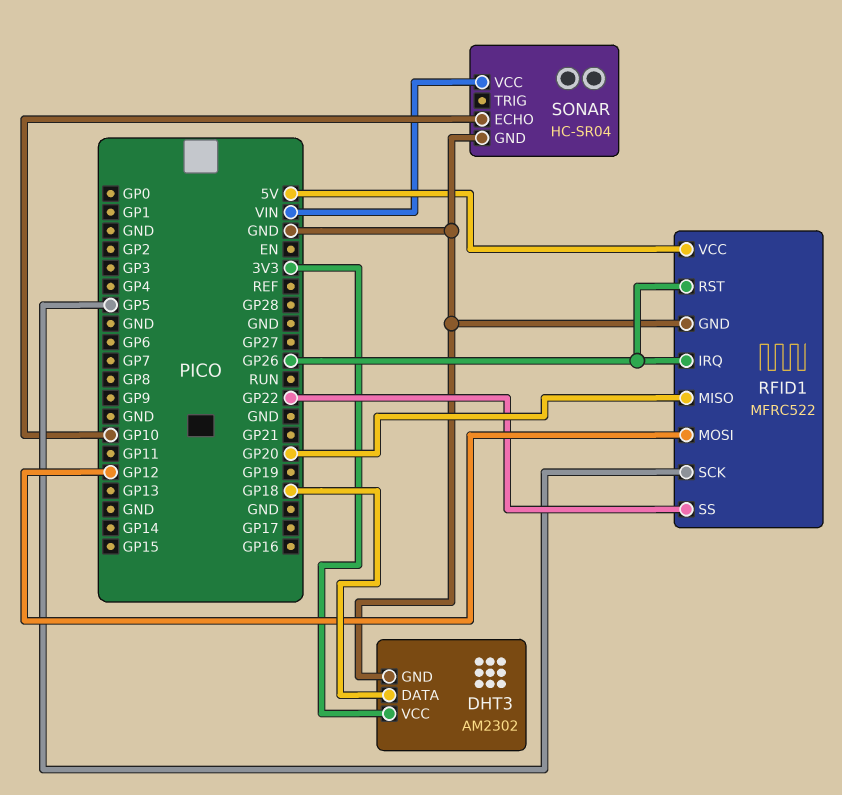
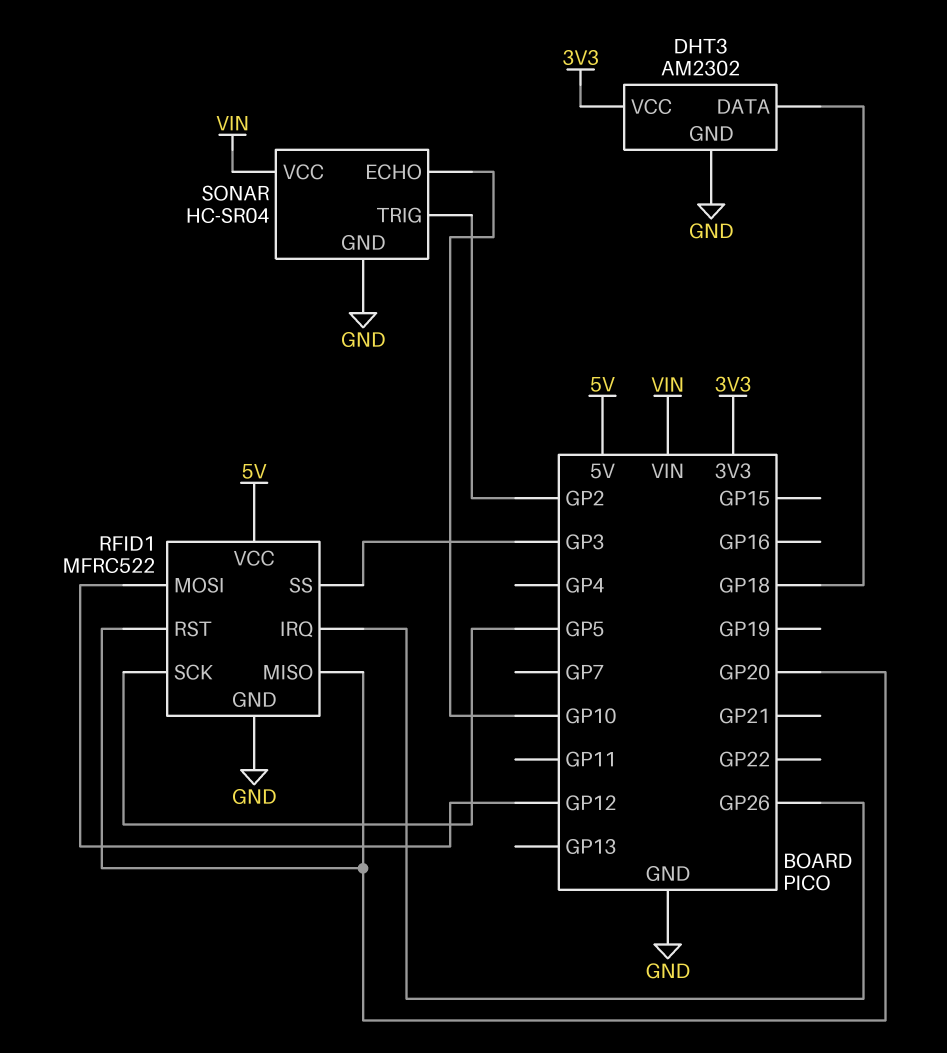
RFID1 pin RST: GP26 -> GP20
RFID1 pin SS: GP22 -> GP3
SONAR pin TRIG: none -> GP2

